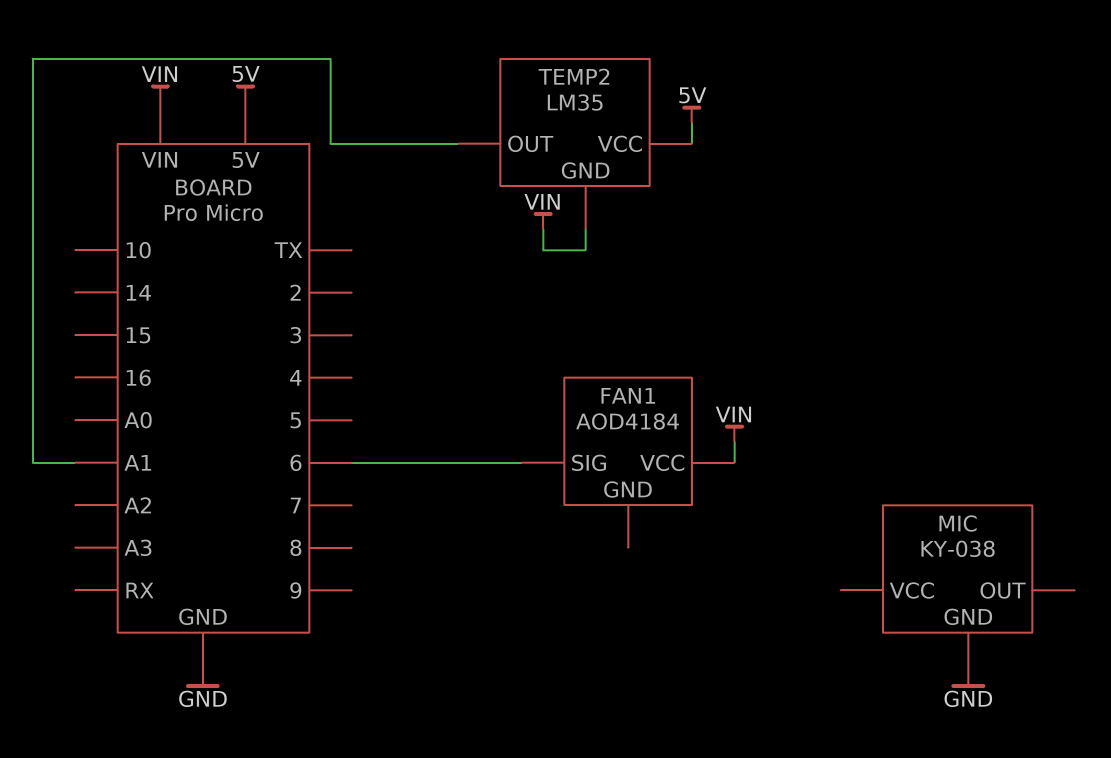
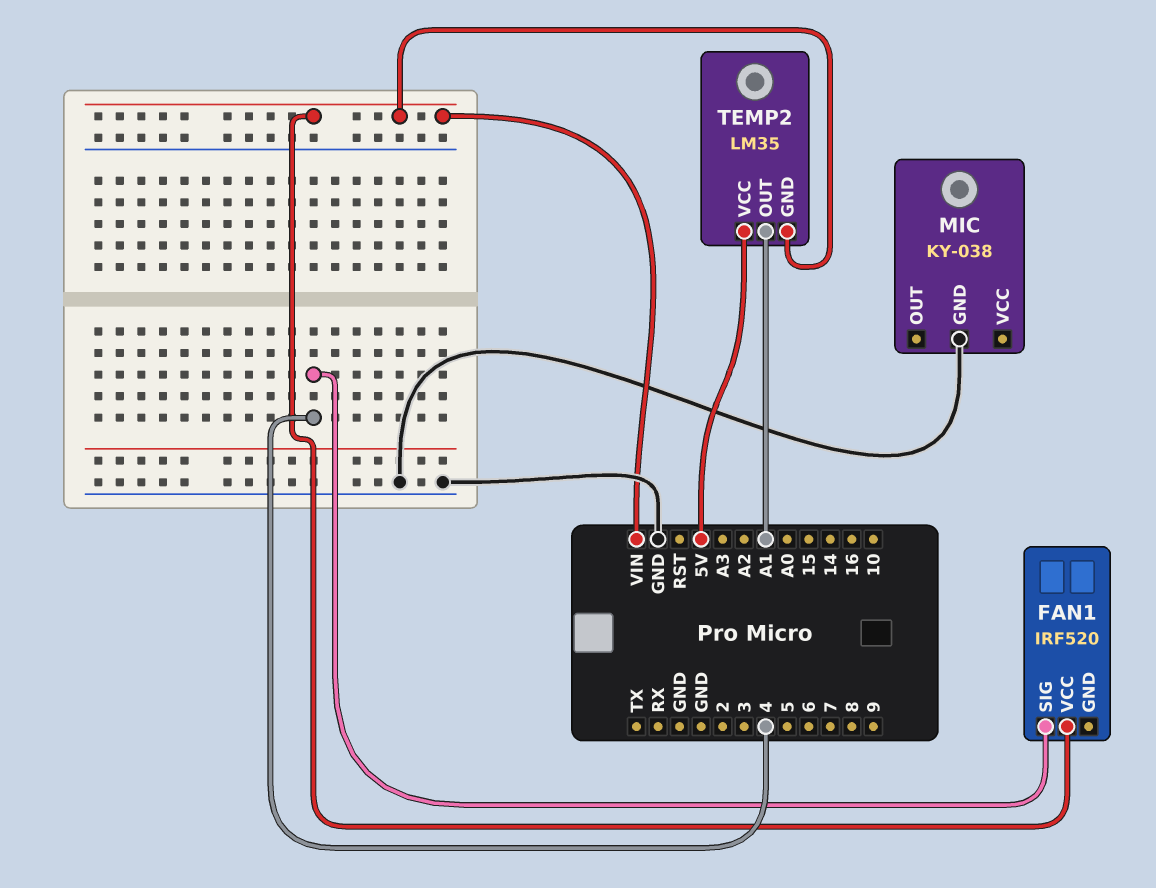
FAN1: AOD4184 -> IRF520
FAN1 pin SIG: 6 -> 4

